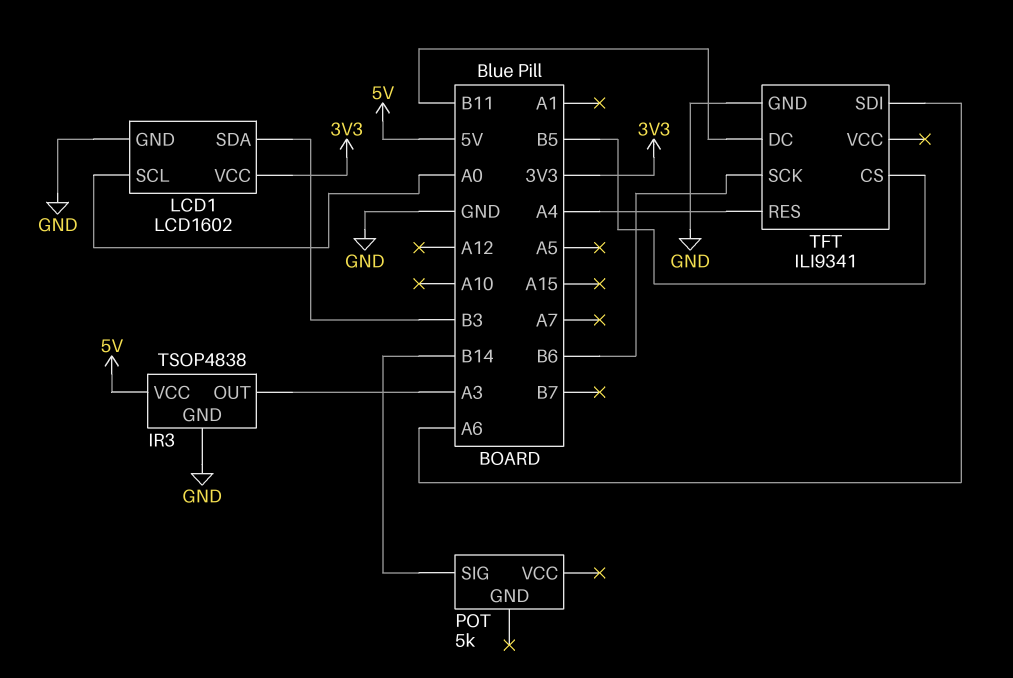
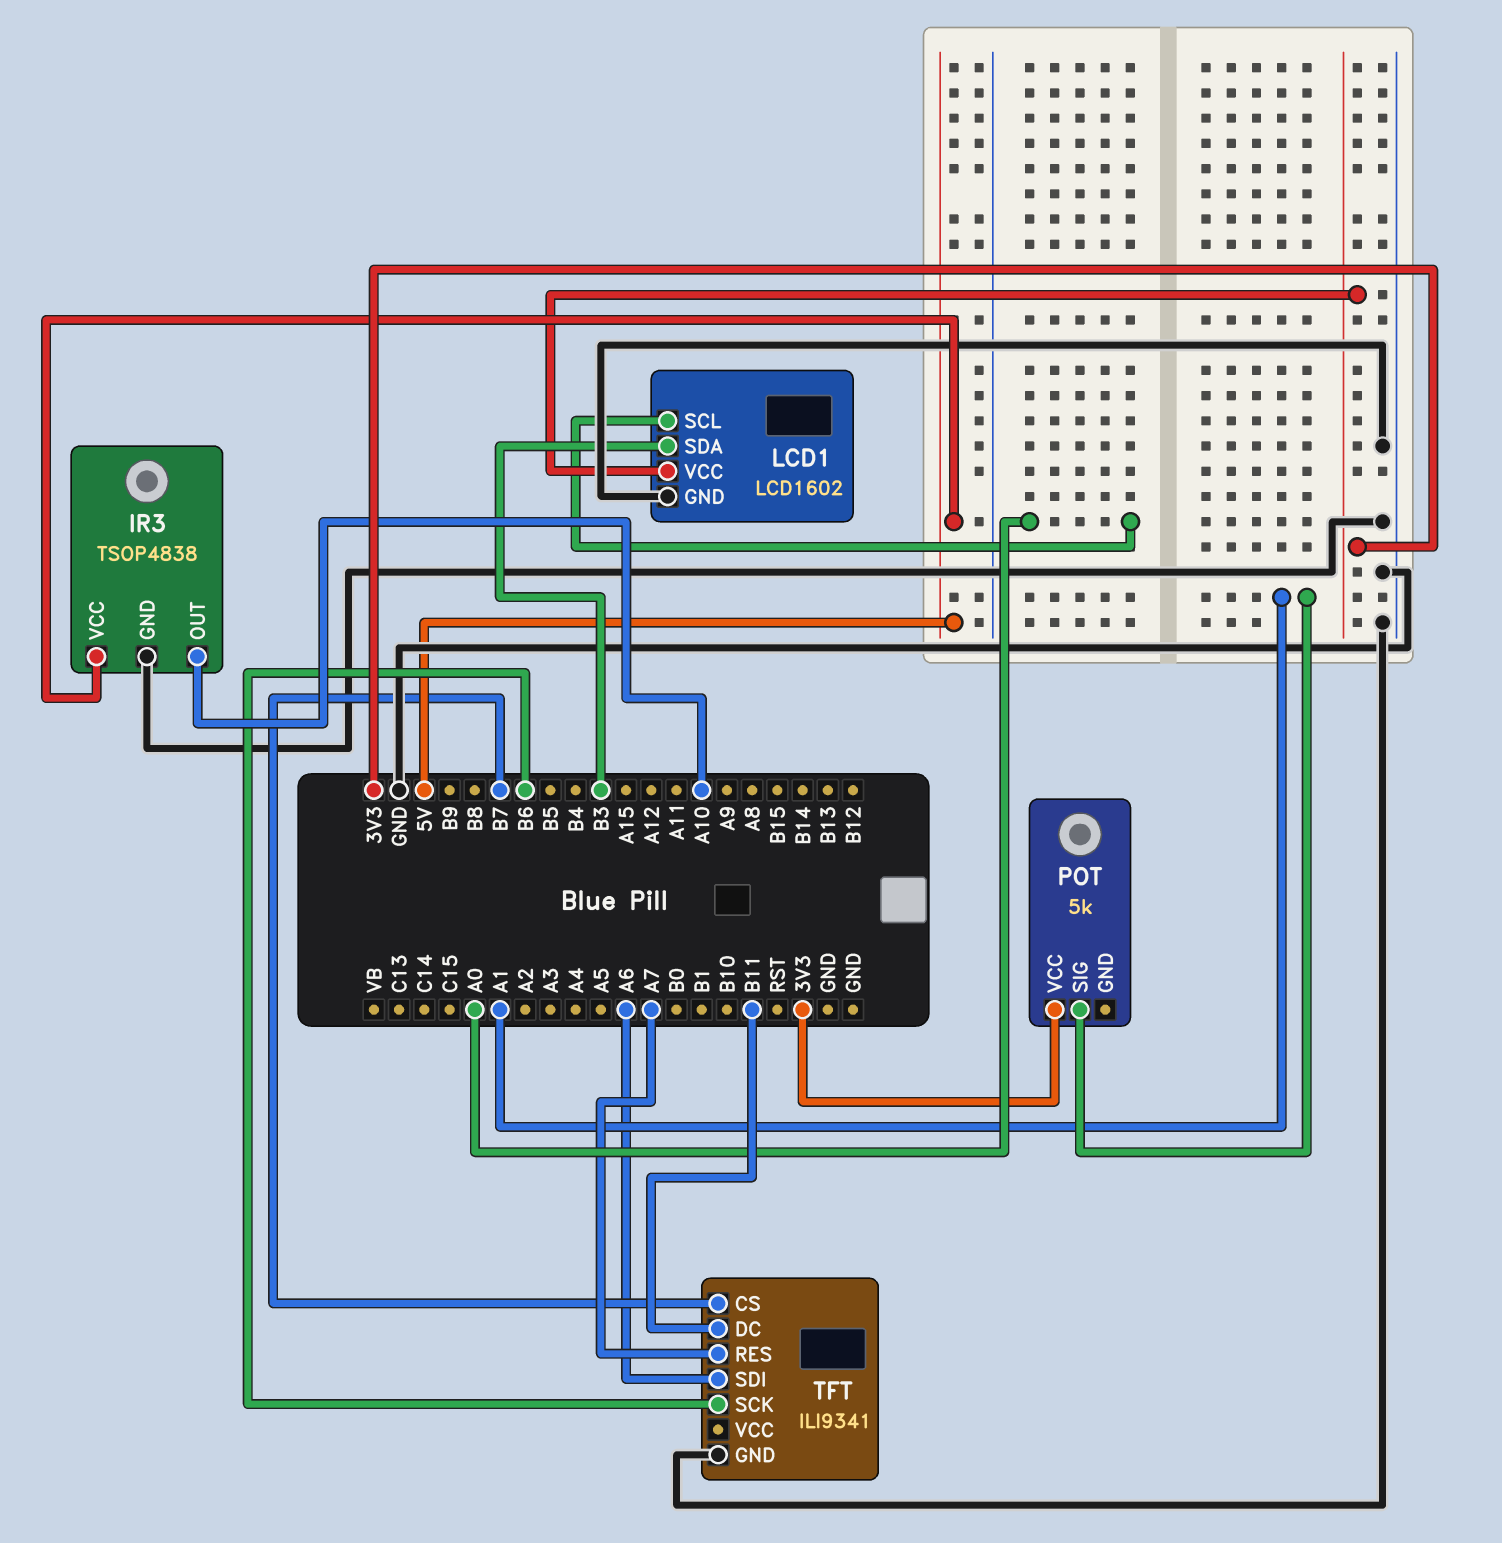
IR3 pin OUT: A3 -> A10
POT pin SIG: B14 -> A1
POT pin VCC: none -> 3V3
TFT pin CS: B5 -> B7
TFT pin RES: A4 -> A7

